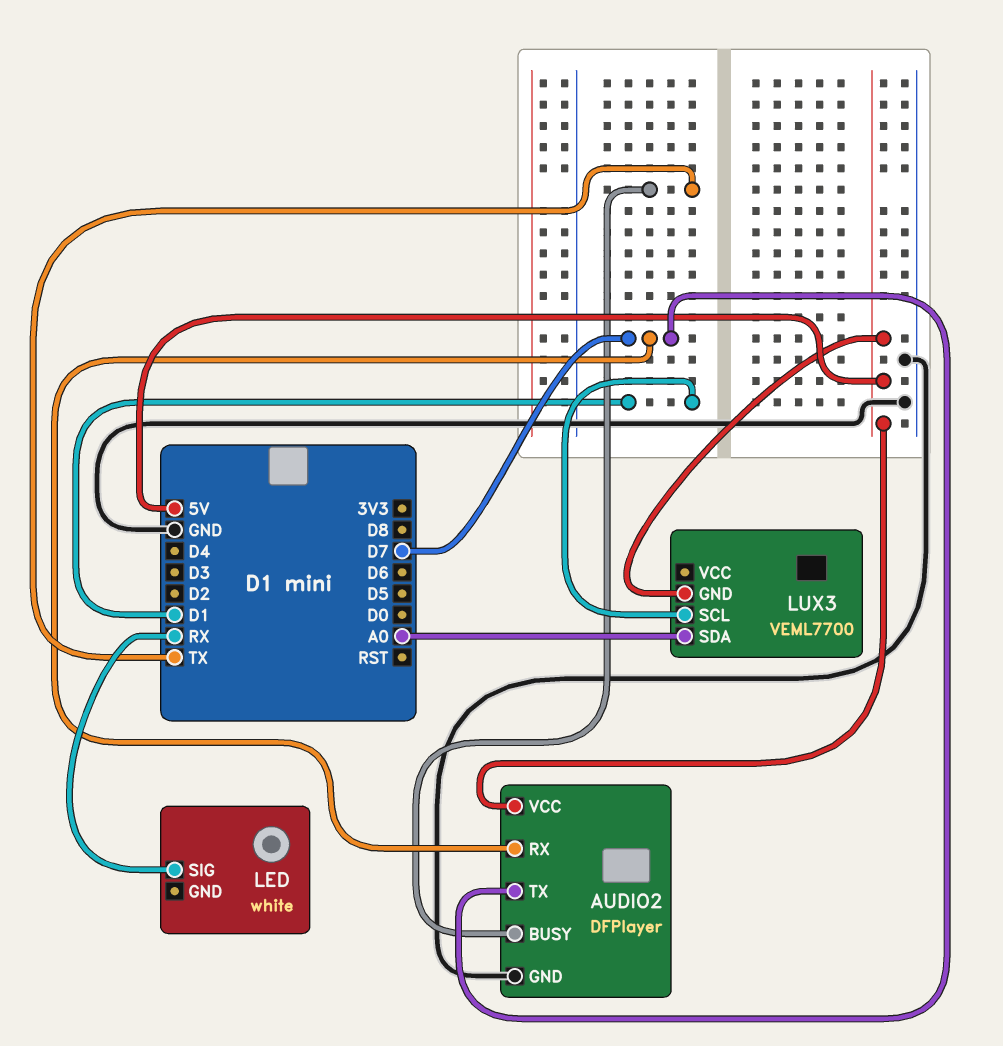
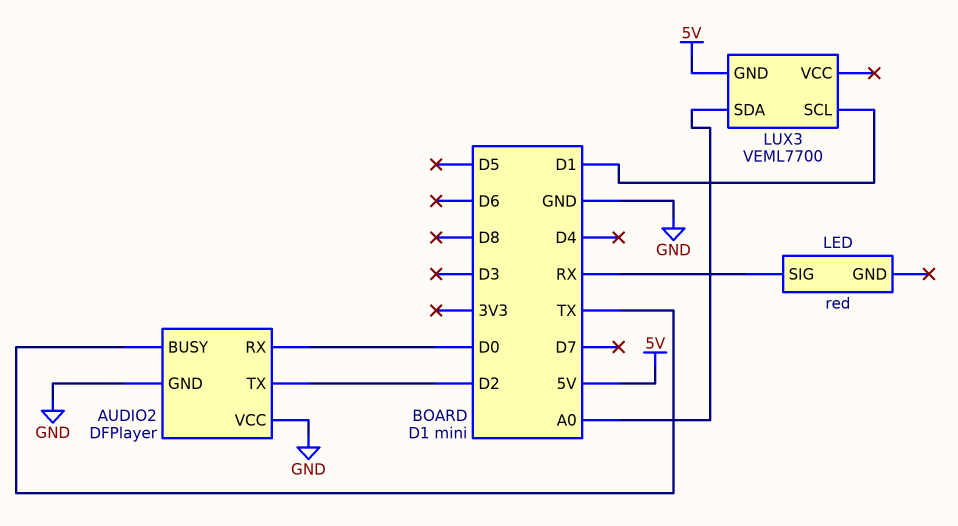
AUDIO2 pin RX: D7 -> D0
AUDIO2 pin TX: D7 -> D2
AUDIO2 pin VCC: 5V -> GND
LED: white -> red

